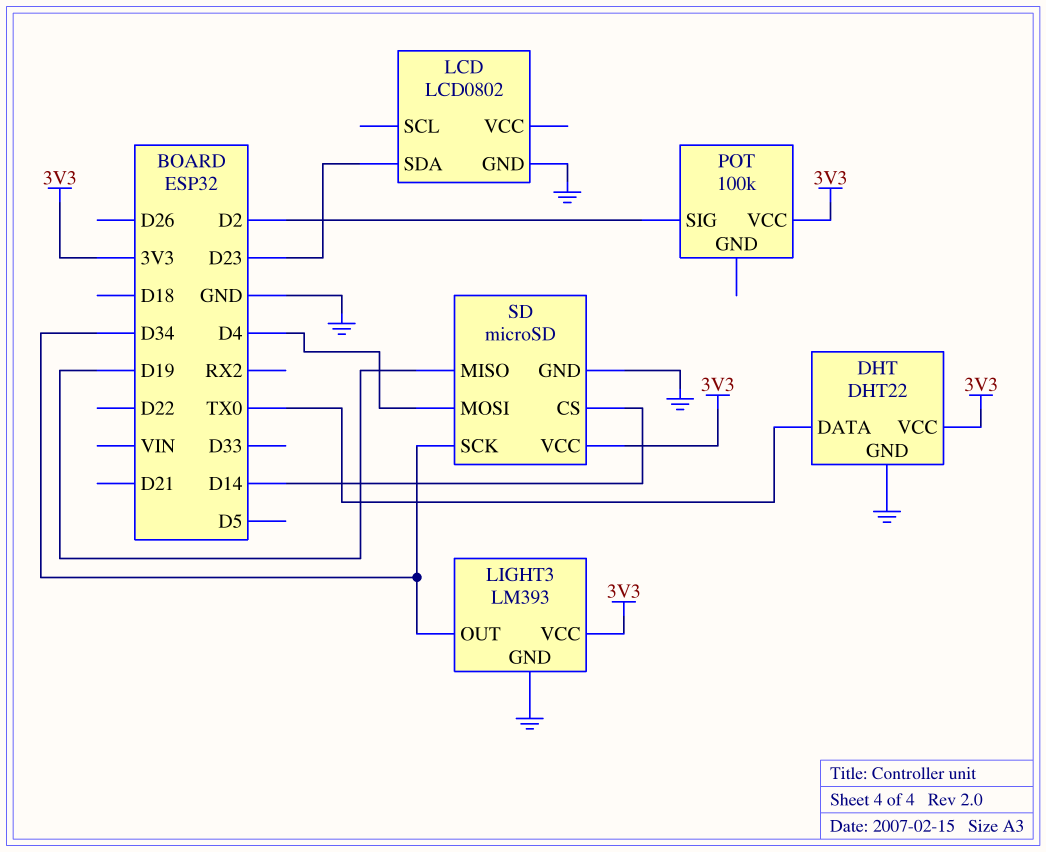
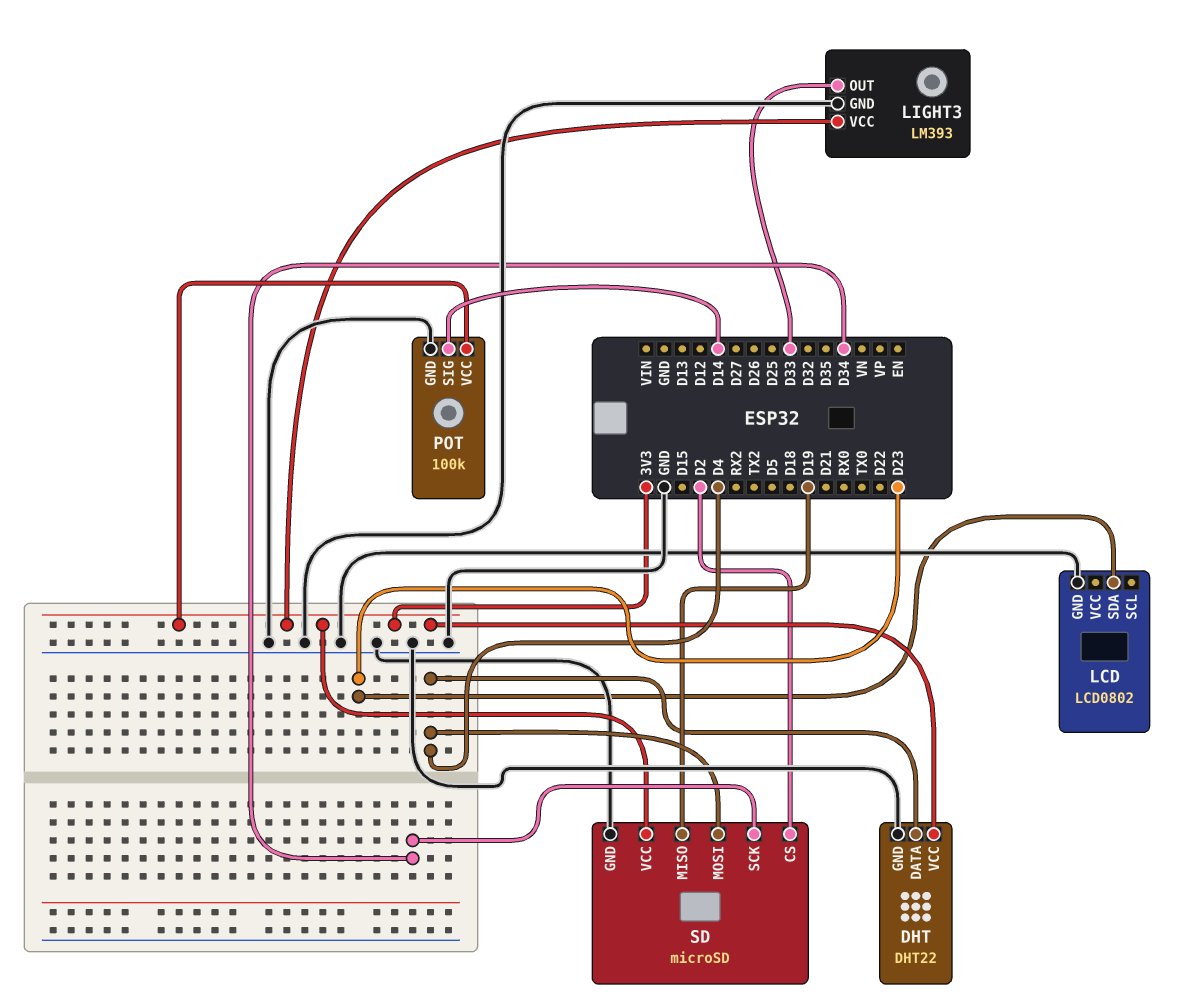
DHT pin DATA: TX0 -> D4
LIGHT3 pin OUT: D34 -> D33
POT pin GND: none -> GND
POT pin SIG: D2 -> D14
SD pin CS: D14 -> D2

